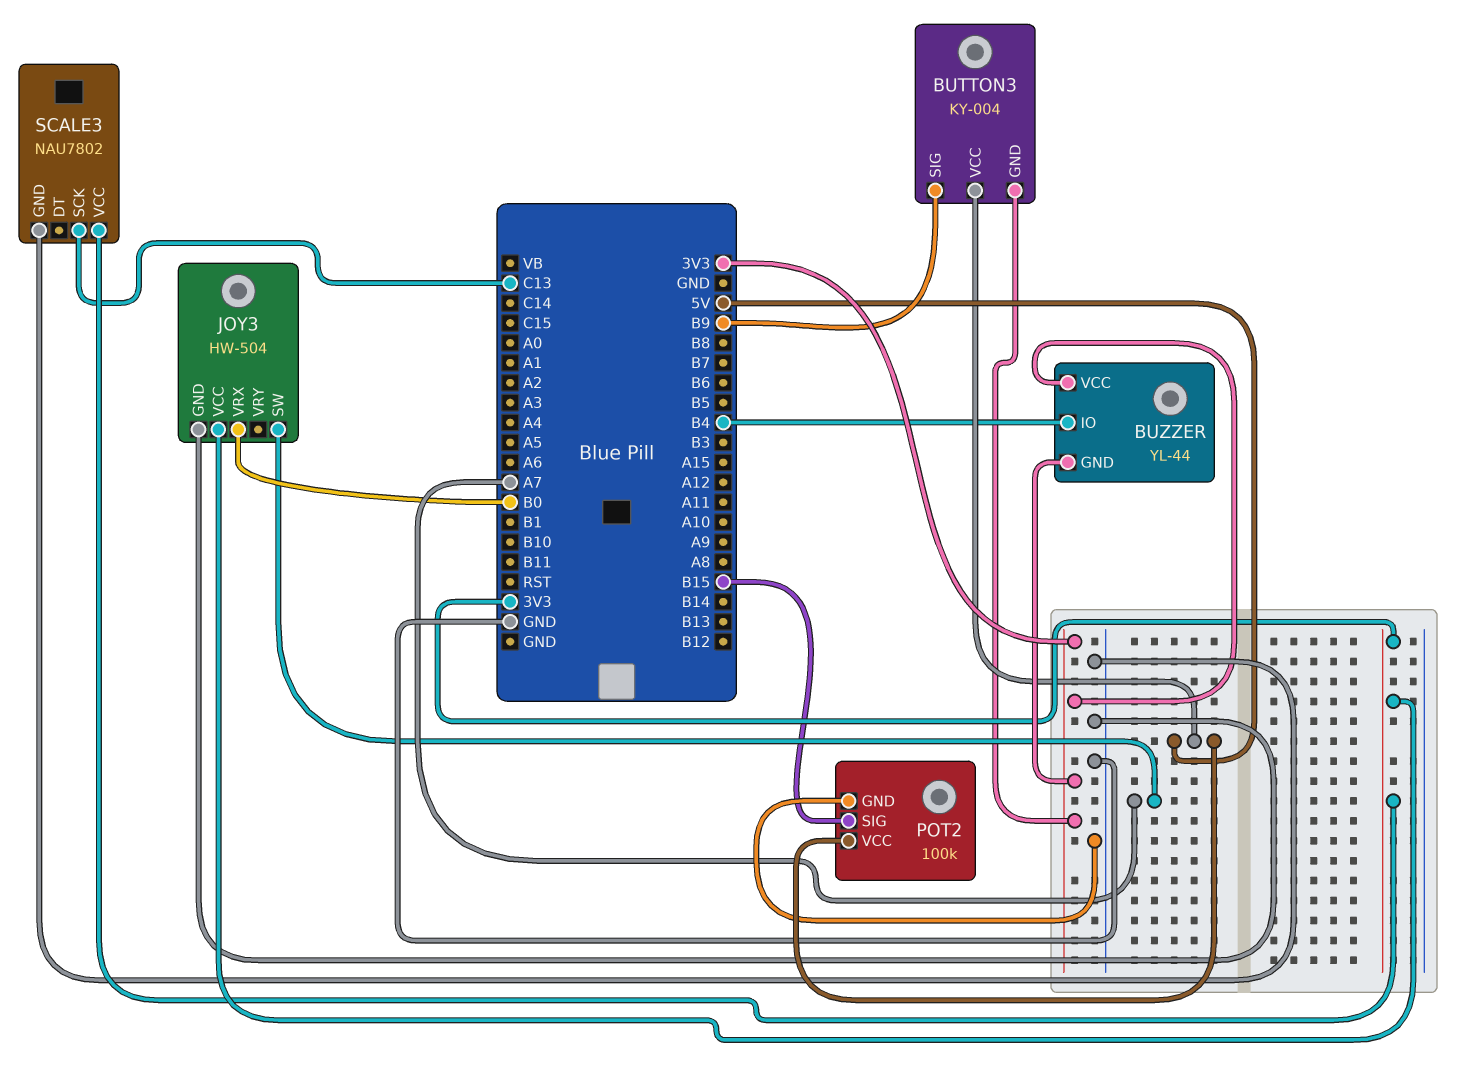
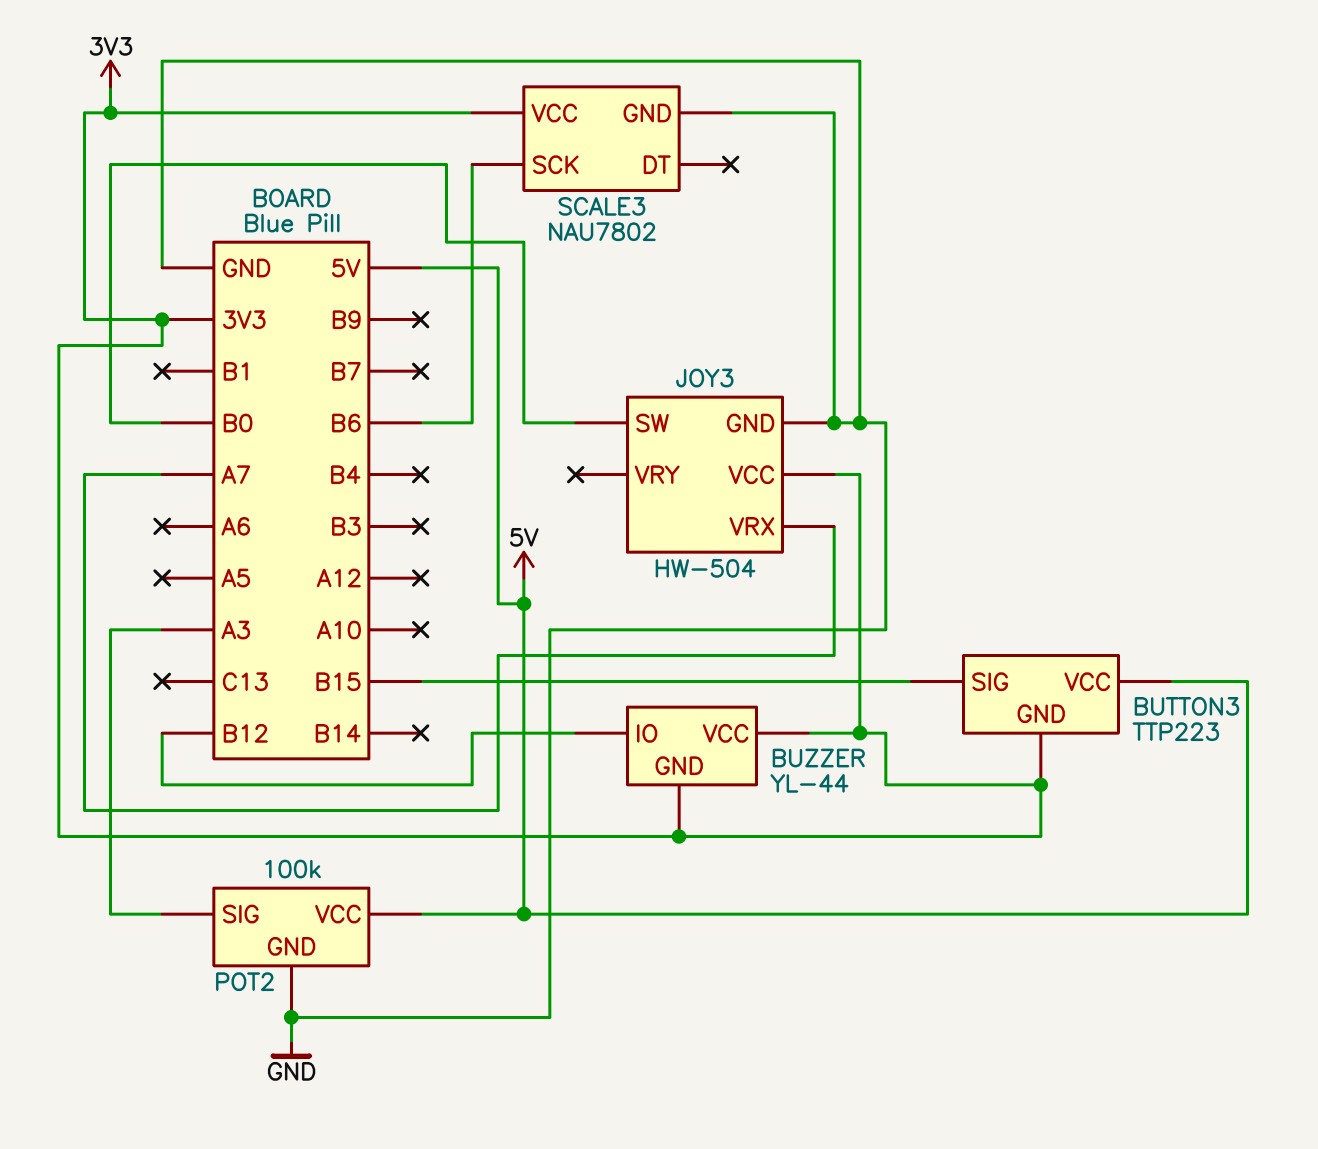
BUTTON3: KY-004 -> TTP223
BUTTON3 pin SIG: B9 -> B15
BUZZER pin IO: B4 -> B12
JOY3 pin SW: A7 -> B0
JOY3 pin VRX: B0 -> A7
POT2 pin SIG: B15 -> A3
SCALE3 pin SCK: C13 -> B6

